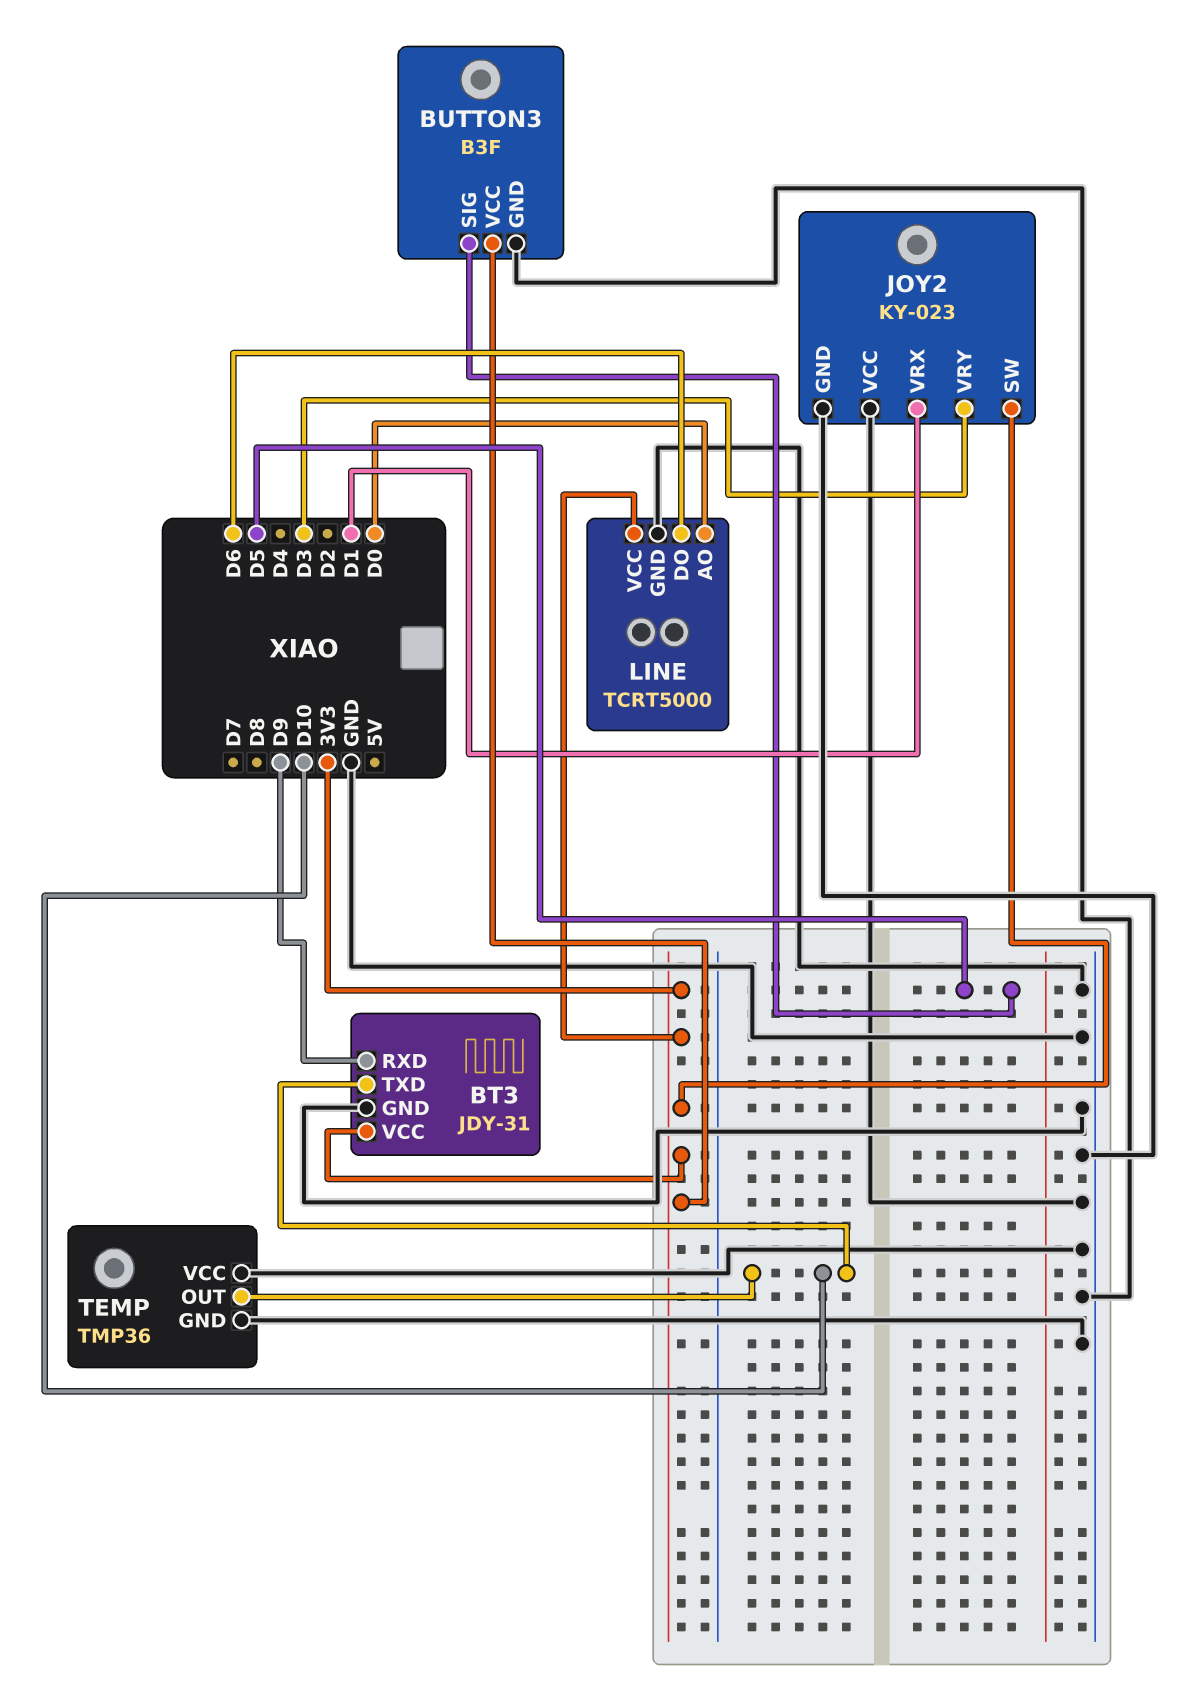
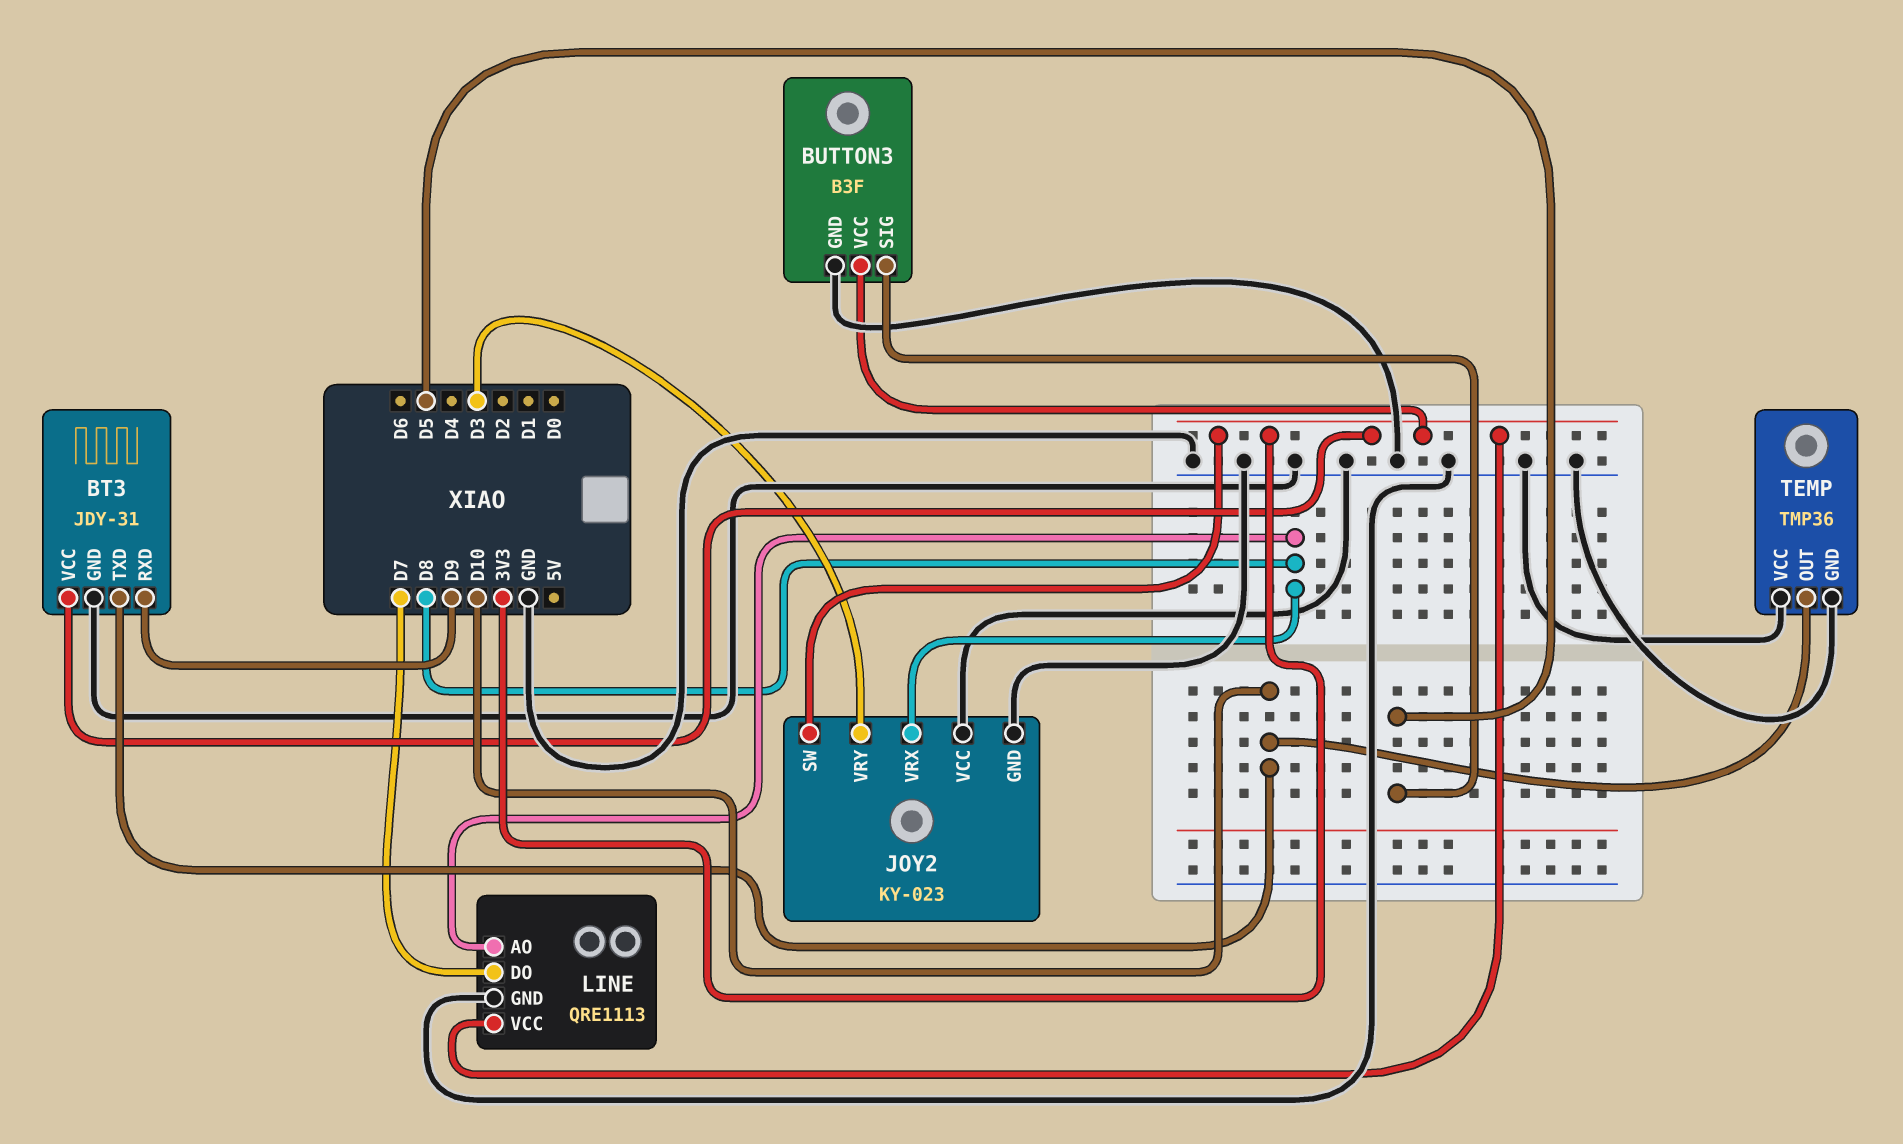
JOY2 pin VRX: D1 -> D8
LINE: TCRT5000 -> QRE1113
LINE pin AO: D0 -> D8
LINE pin DO: D6 -> D7

